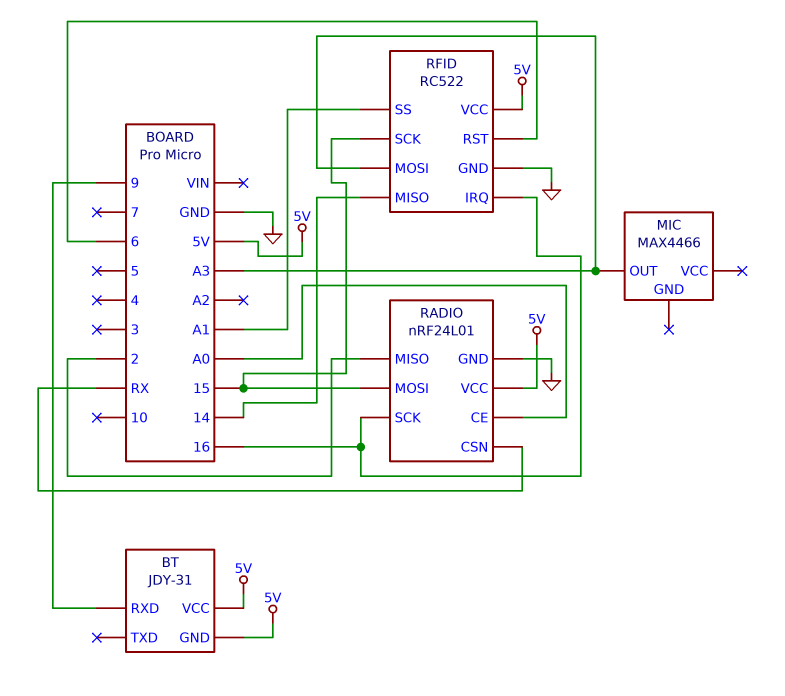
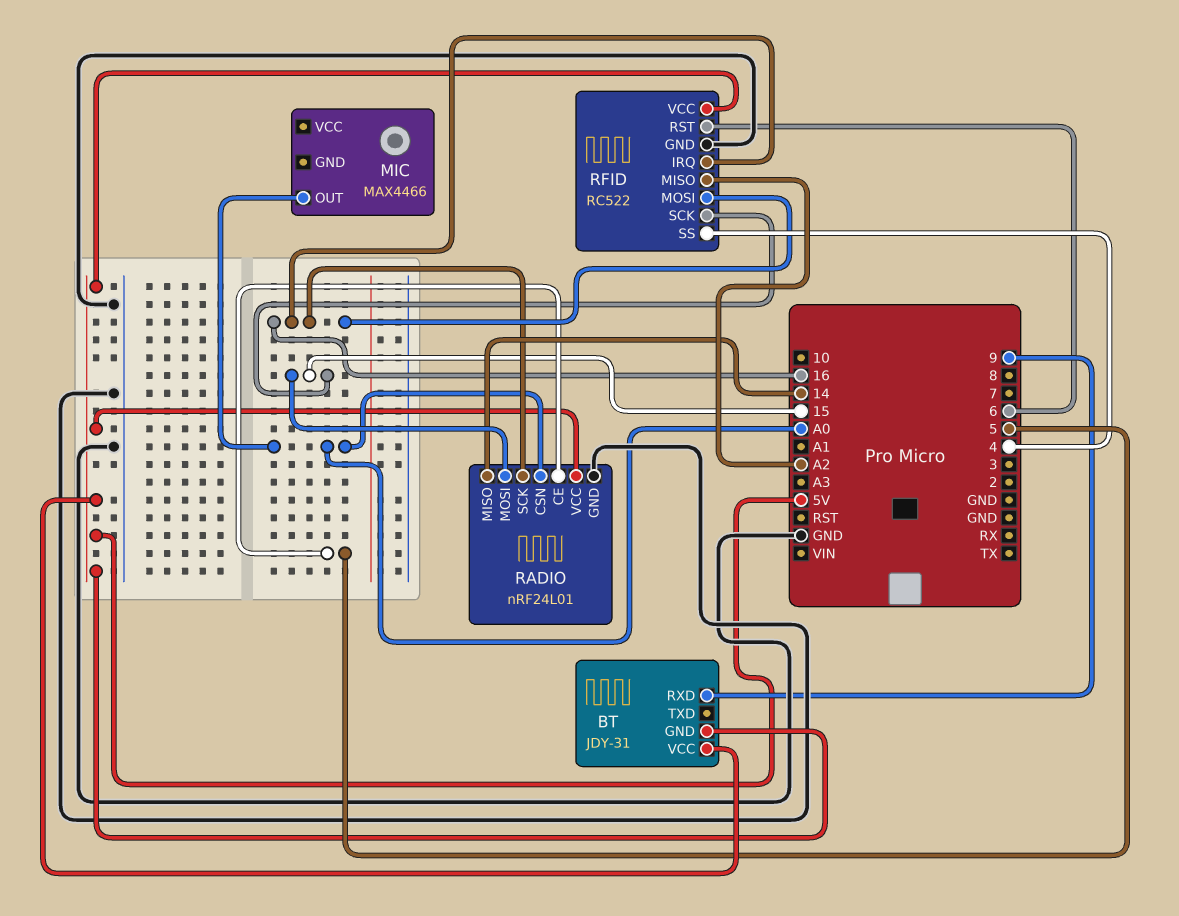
MIC pin OUT: A3 -> A0
RADIO pin CE: A0 -> 5
RADIO pin CSN: RX -> A0
RADIO pin MISO: 2 -> 14
RFID pin MISO: 14 -> A2
RFID pin MOSI: A3 -> 16
RFID pin SS: A1 -> 4

